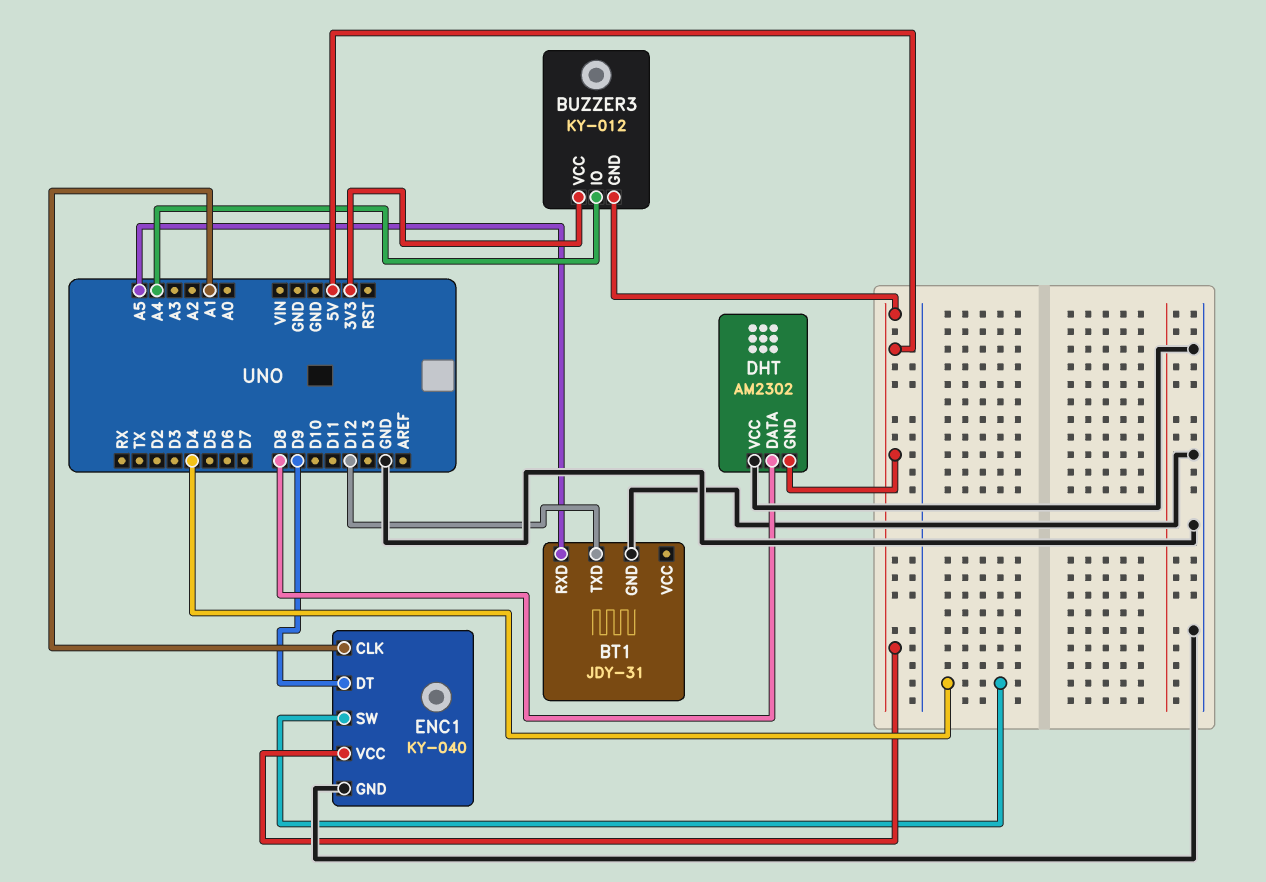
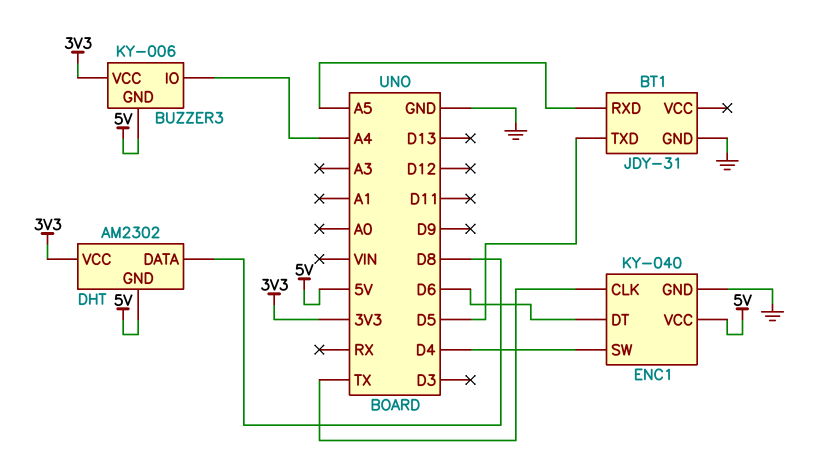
BT1 pin TXD: D12 -> D5
BUZZER3: KY-012 -> KY-006
DHT pin VCC: GND -> 3V3
ENC1 pin CLK: A1 -> TX
ENC1 pin DT: D9 -> D6

